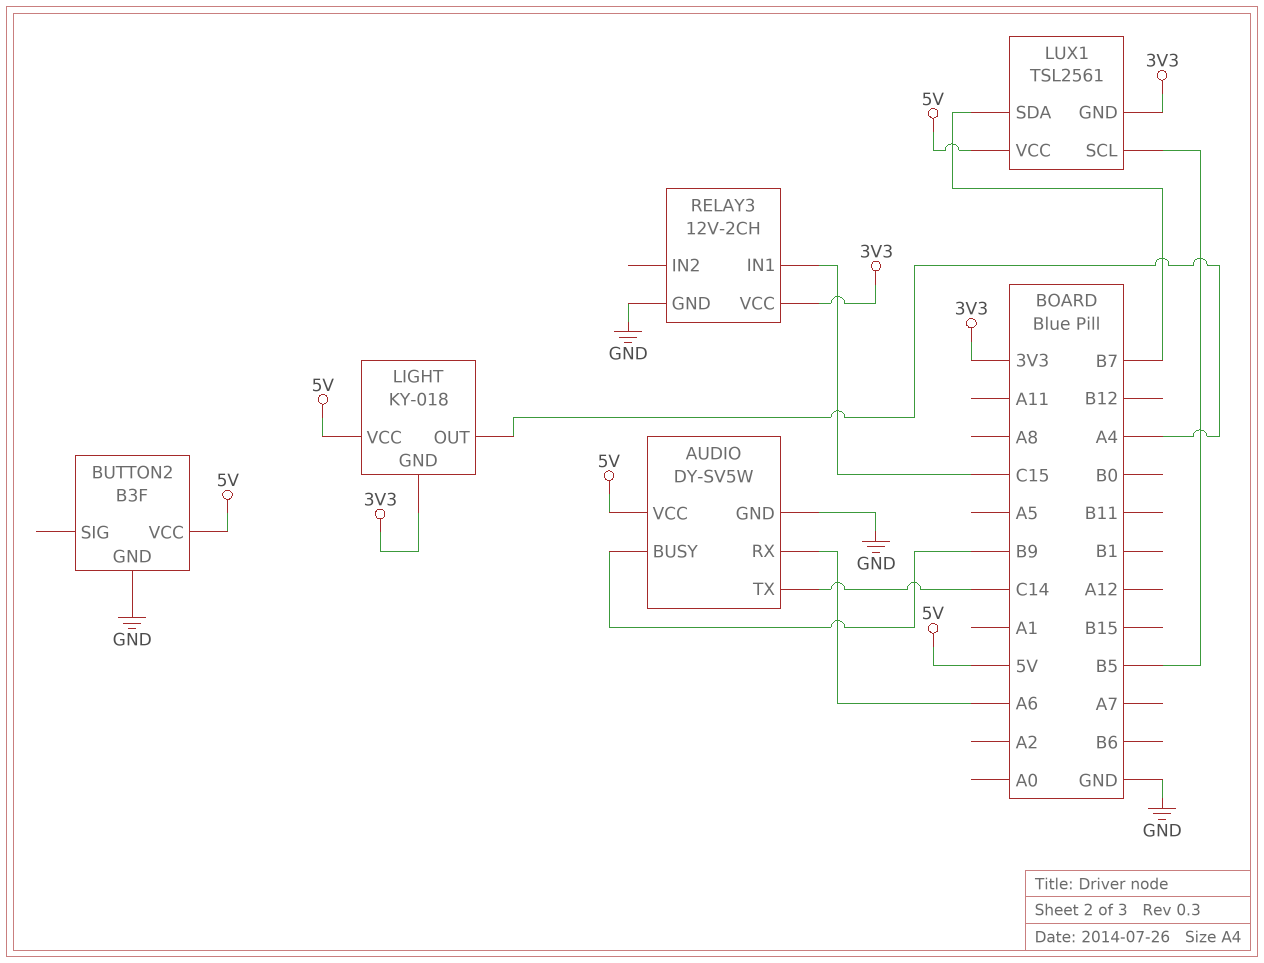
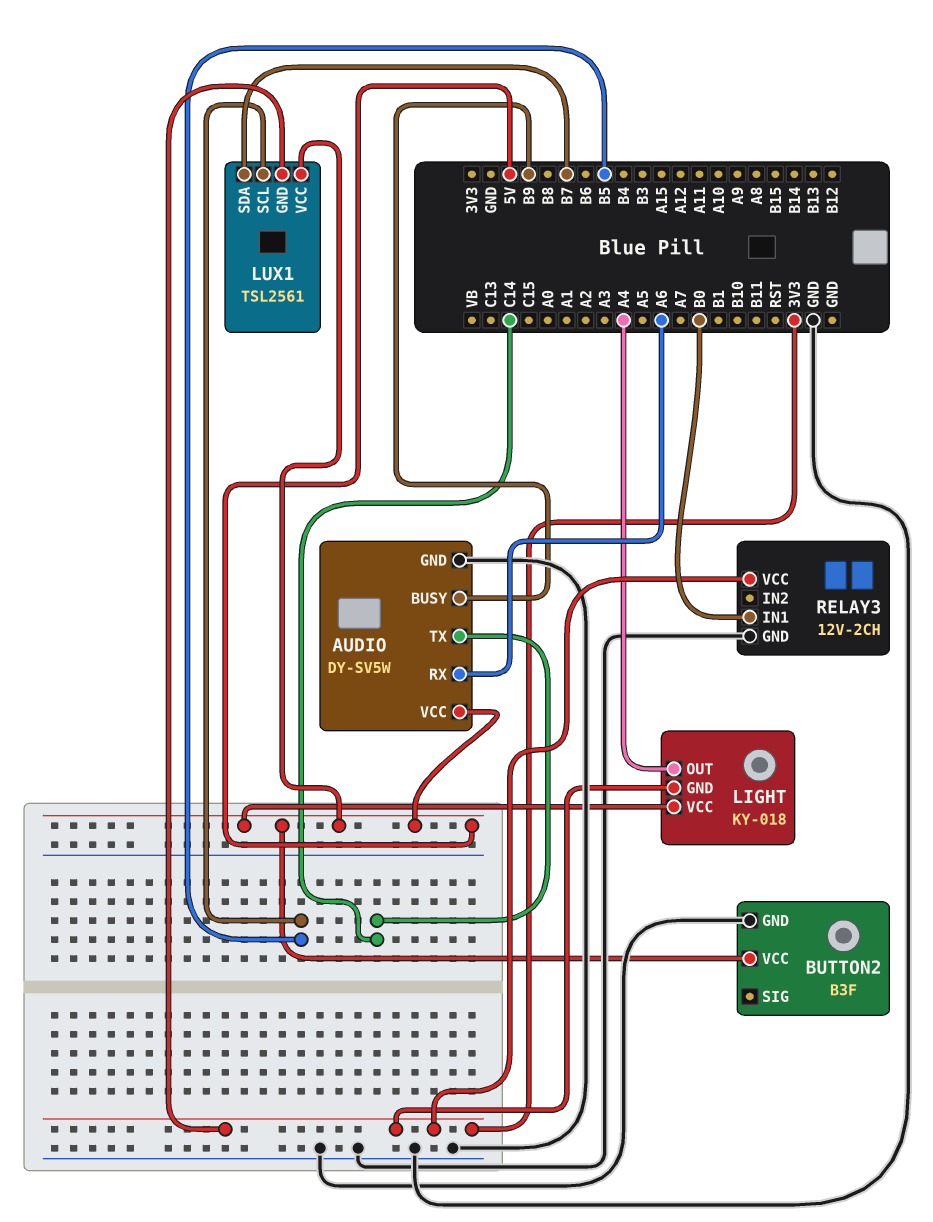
RELAY3 pin IN1: C15 -> B0

